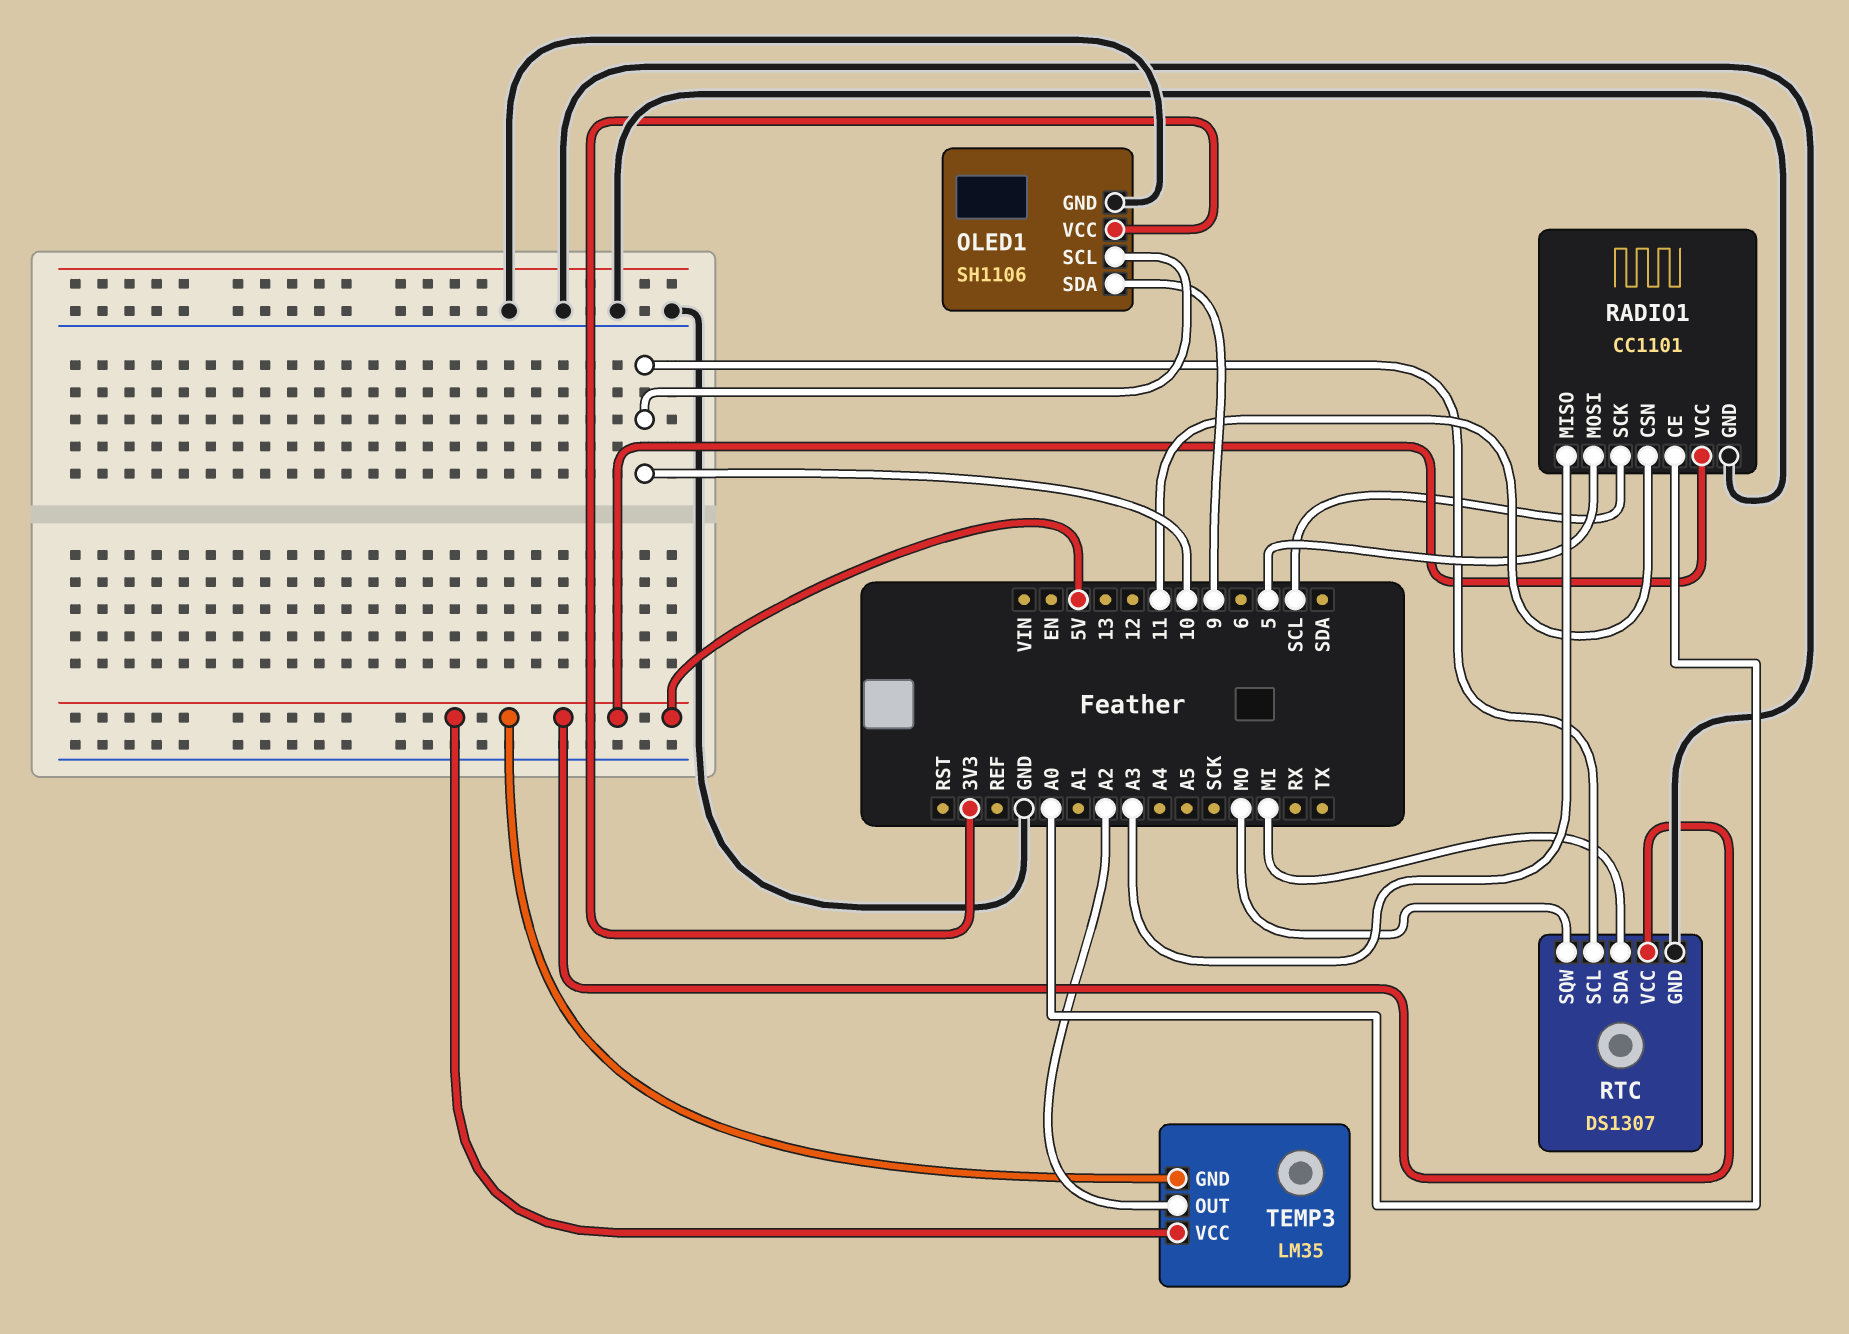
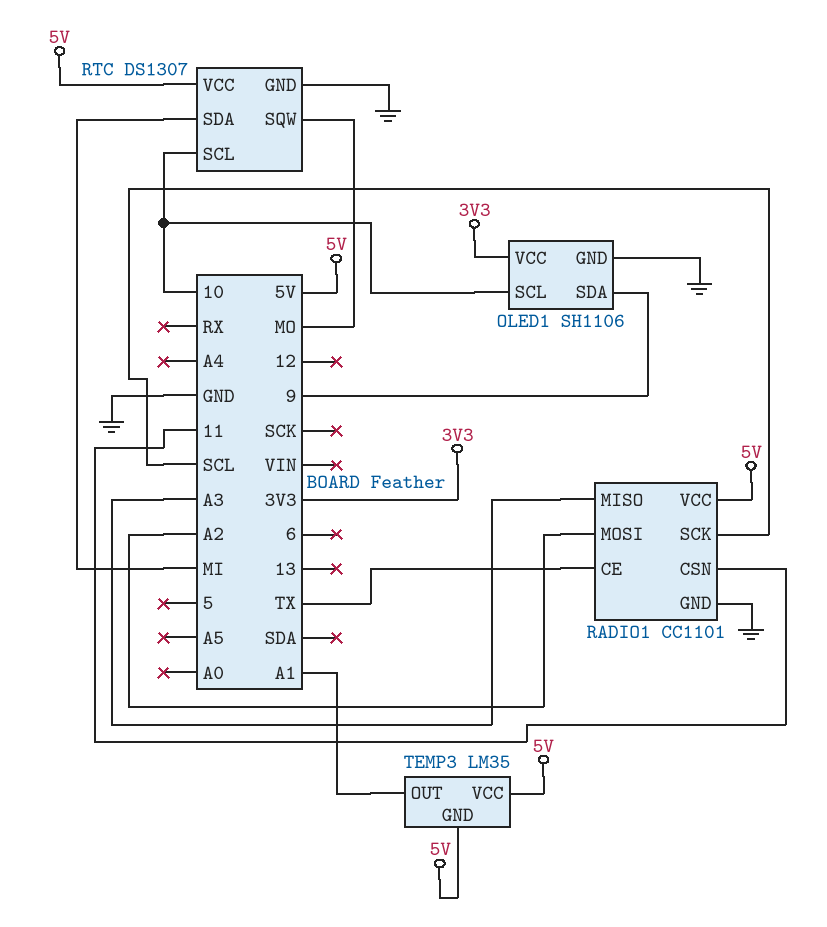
RADIO1 pin CE: A0 -> TX
RADIO1 pin MOSI: 5 -> A2
TEMP3 pin OUT: A2 -> A1

